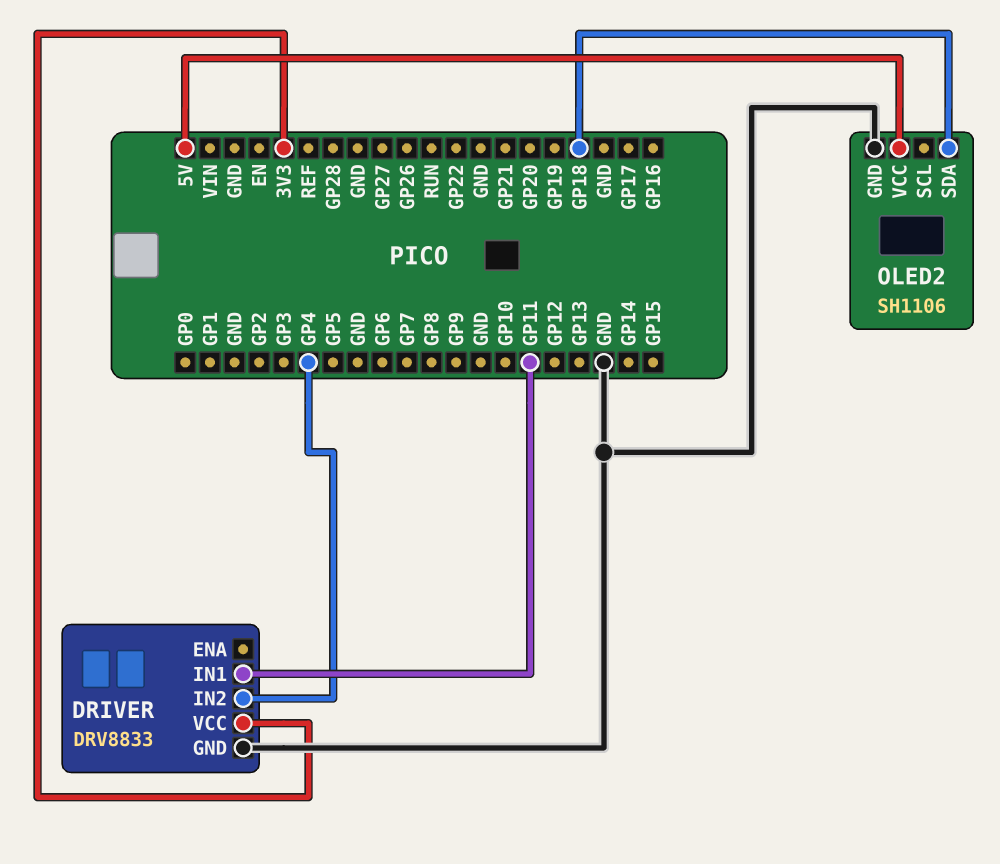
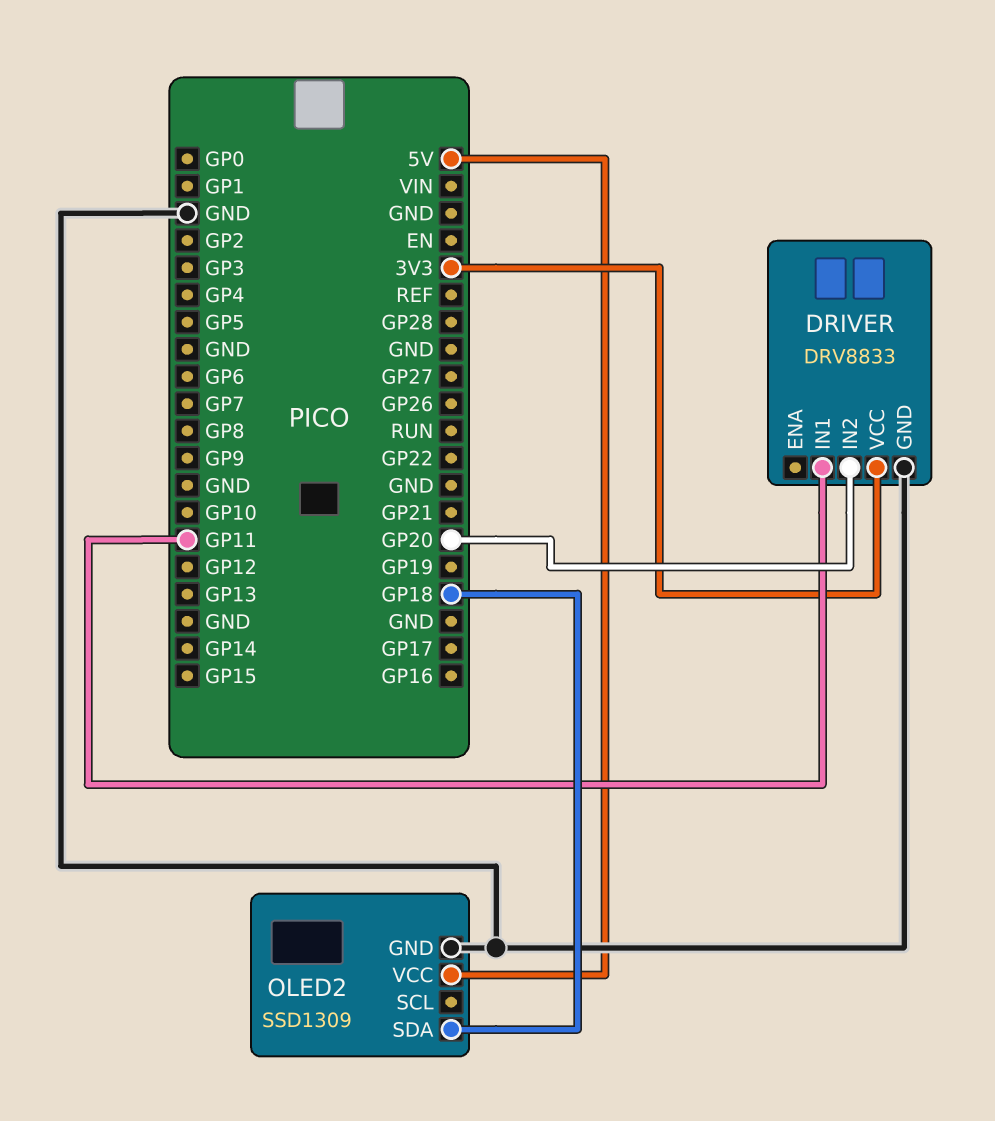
DRIVER pin IN2: GP4 -> GP20
OLED2: SH1106 -> SSD1309

